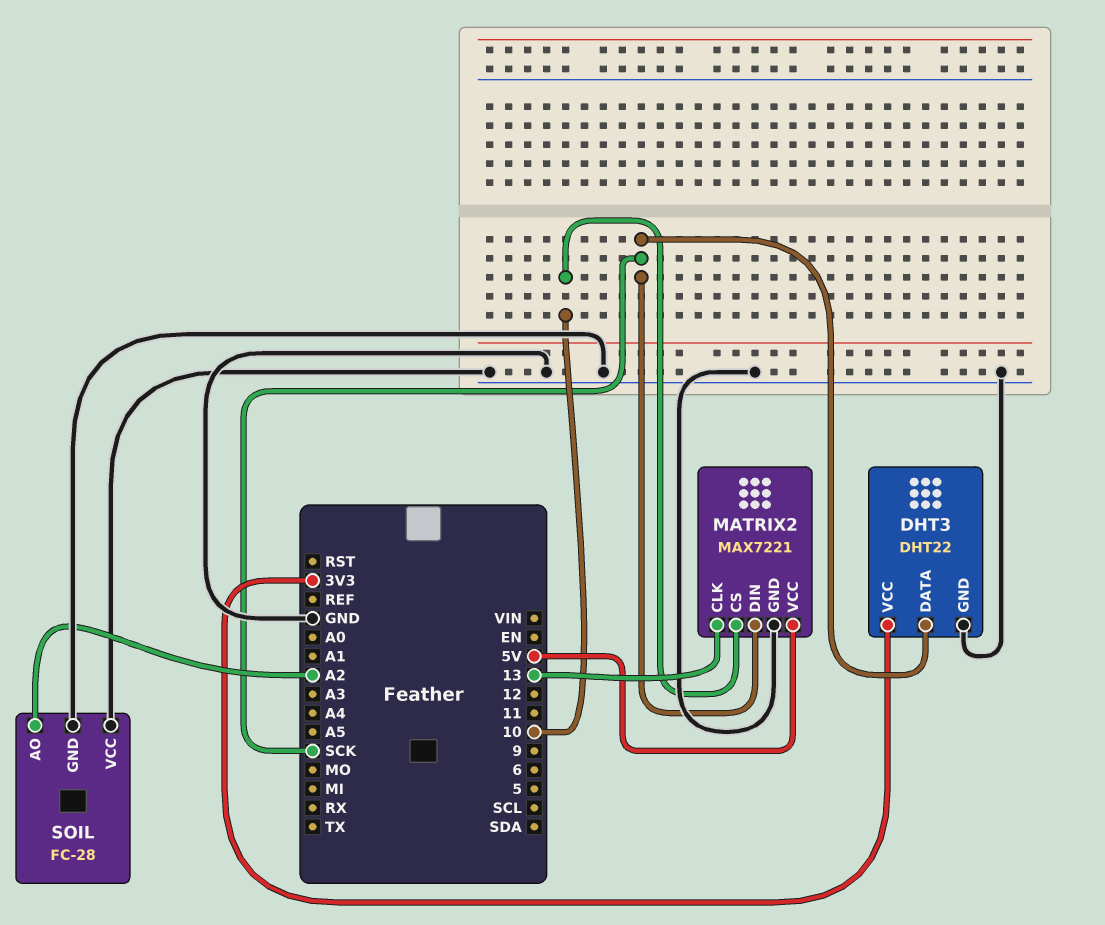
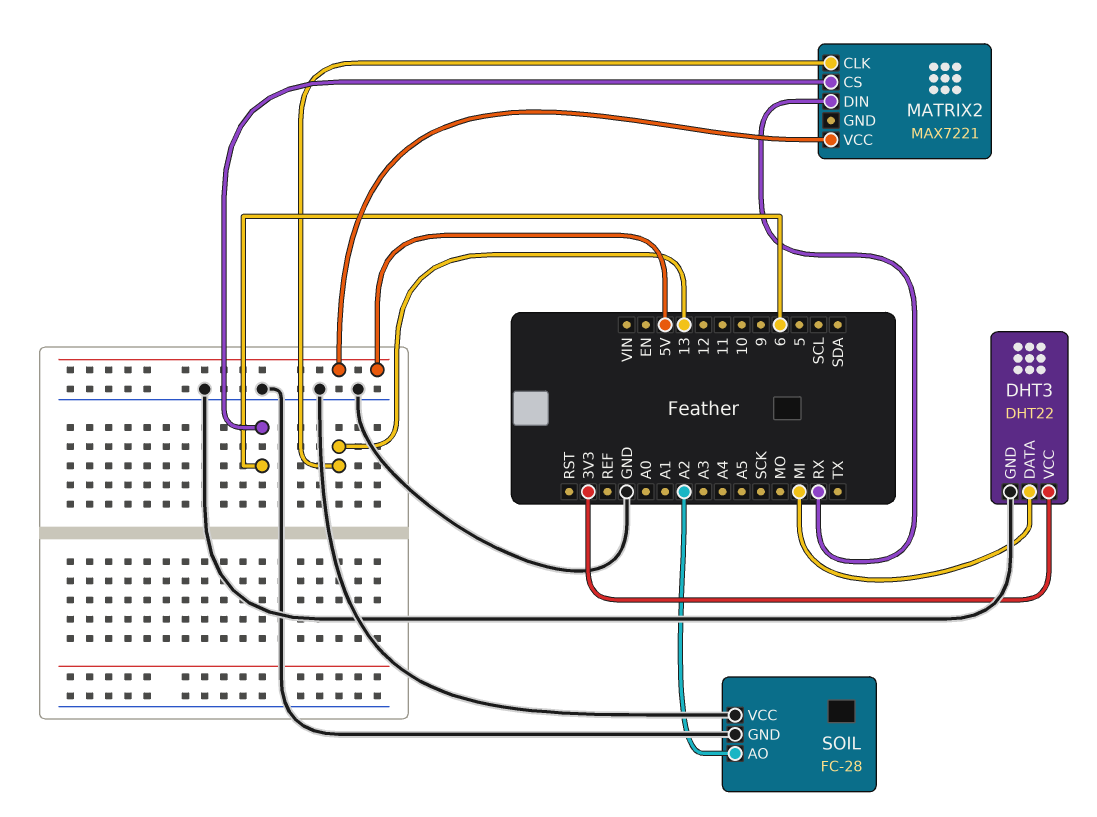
DHT3 pin DATA: SCK -> MI
MATRIX2 pin CS: 10 -> 6
MATRIX2 pin DIN: SCK -> RX
MATRIX2 pin GND: GND -> none

